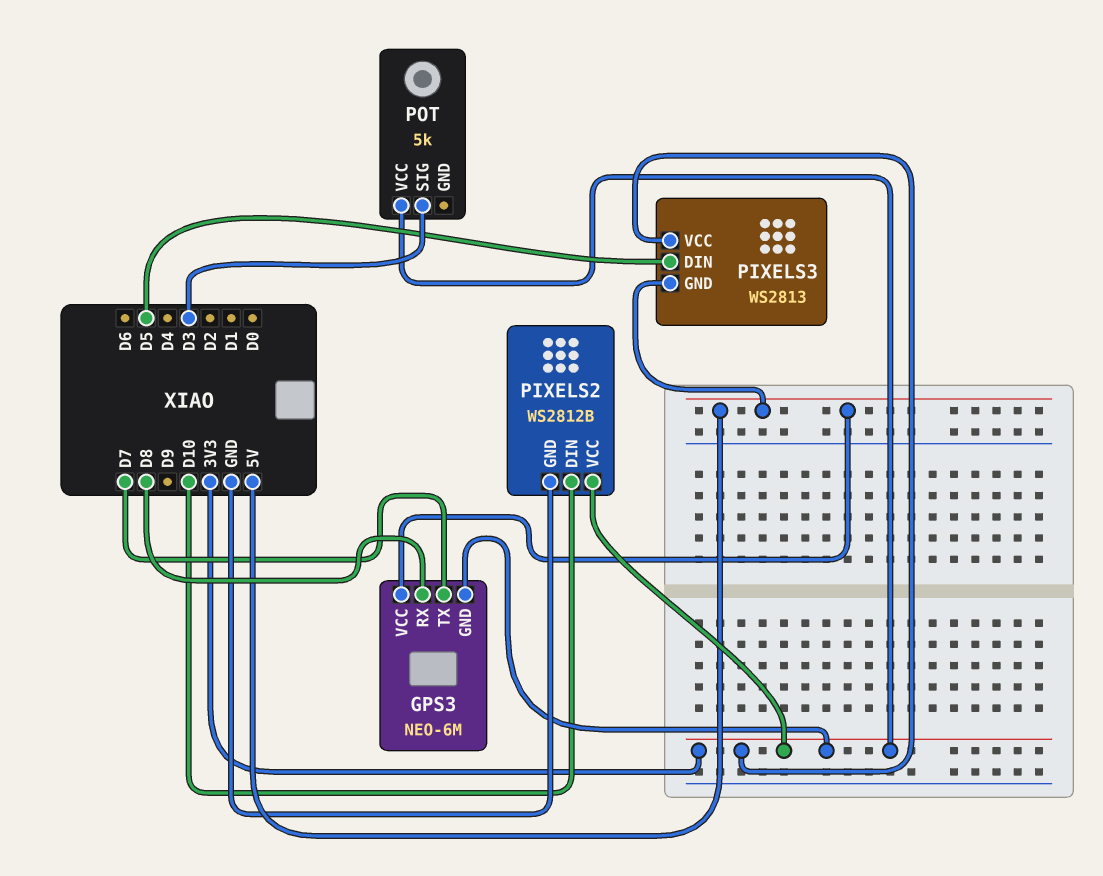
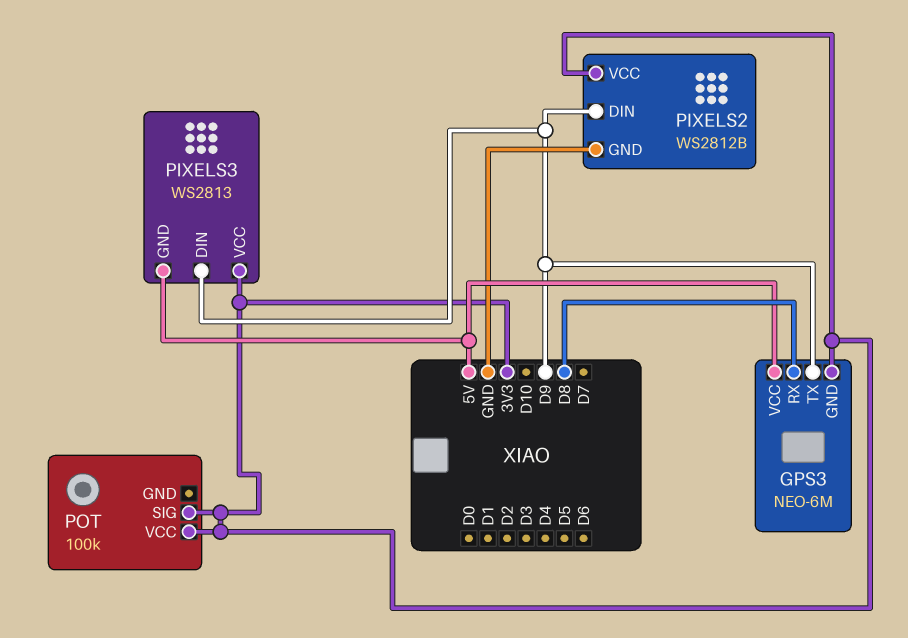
GPS3 pin TX: D7 -> D9
PIXELS2 pin DIN: D10 -> D9
PIXELS3 pin DIN: D5 -> D9
POT: 5k -> 100k
POT pin SIG: D3 -> 3V3

